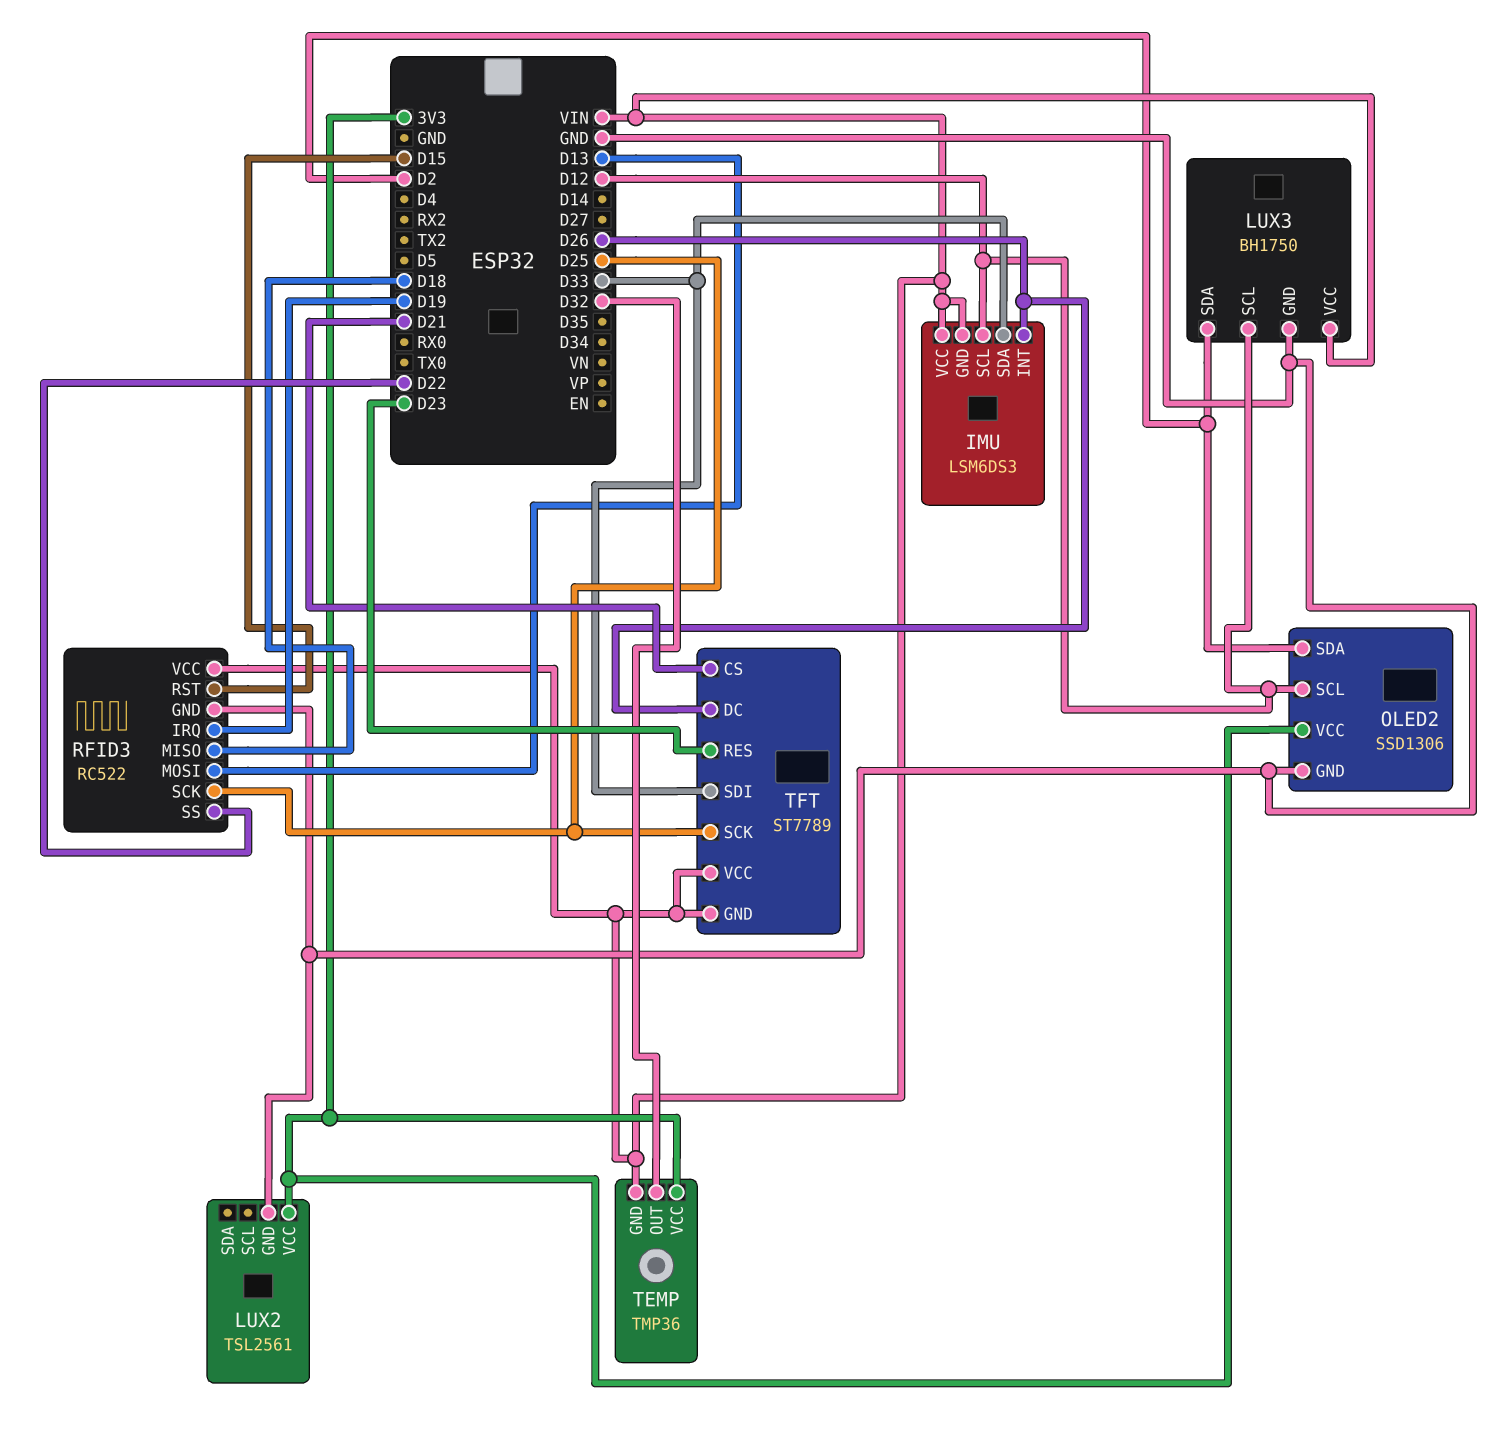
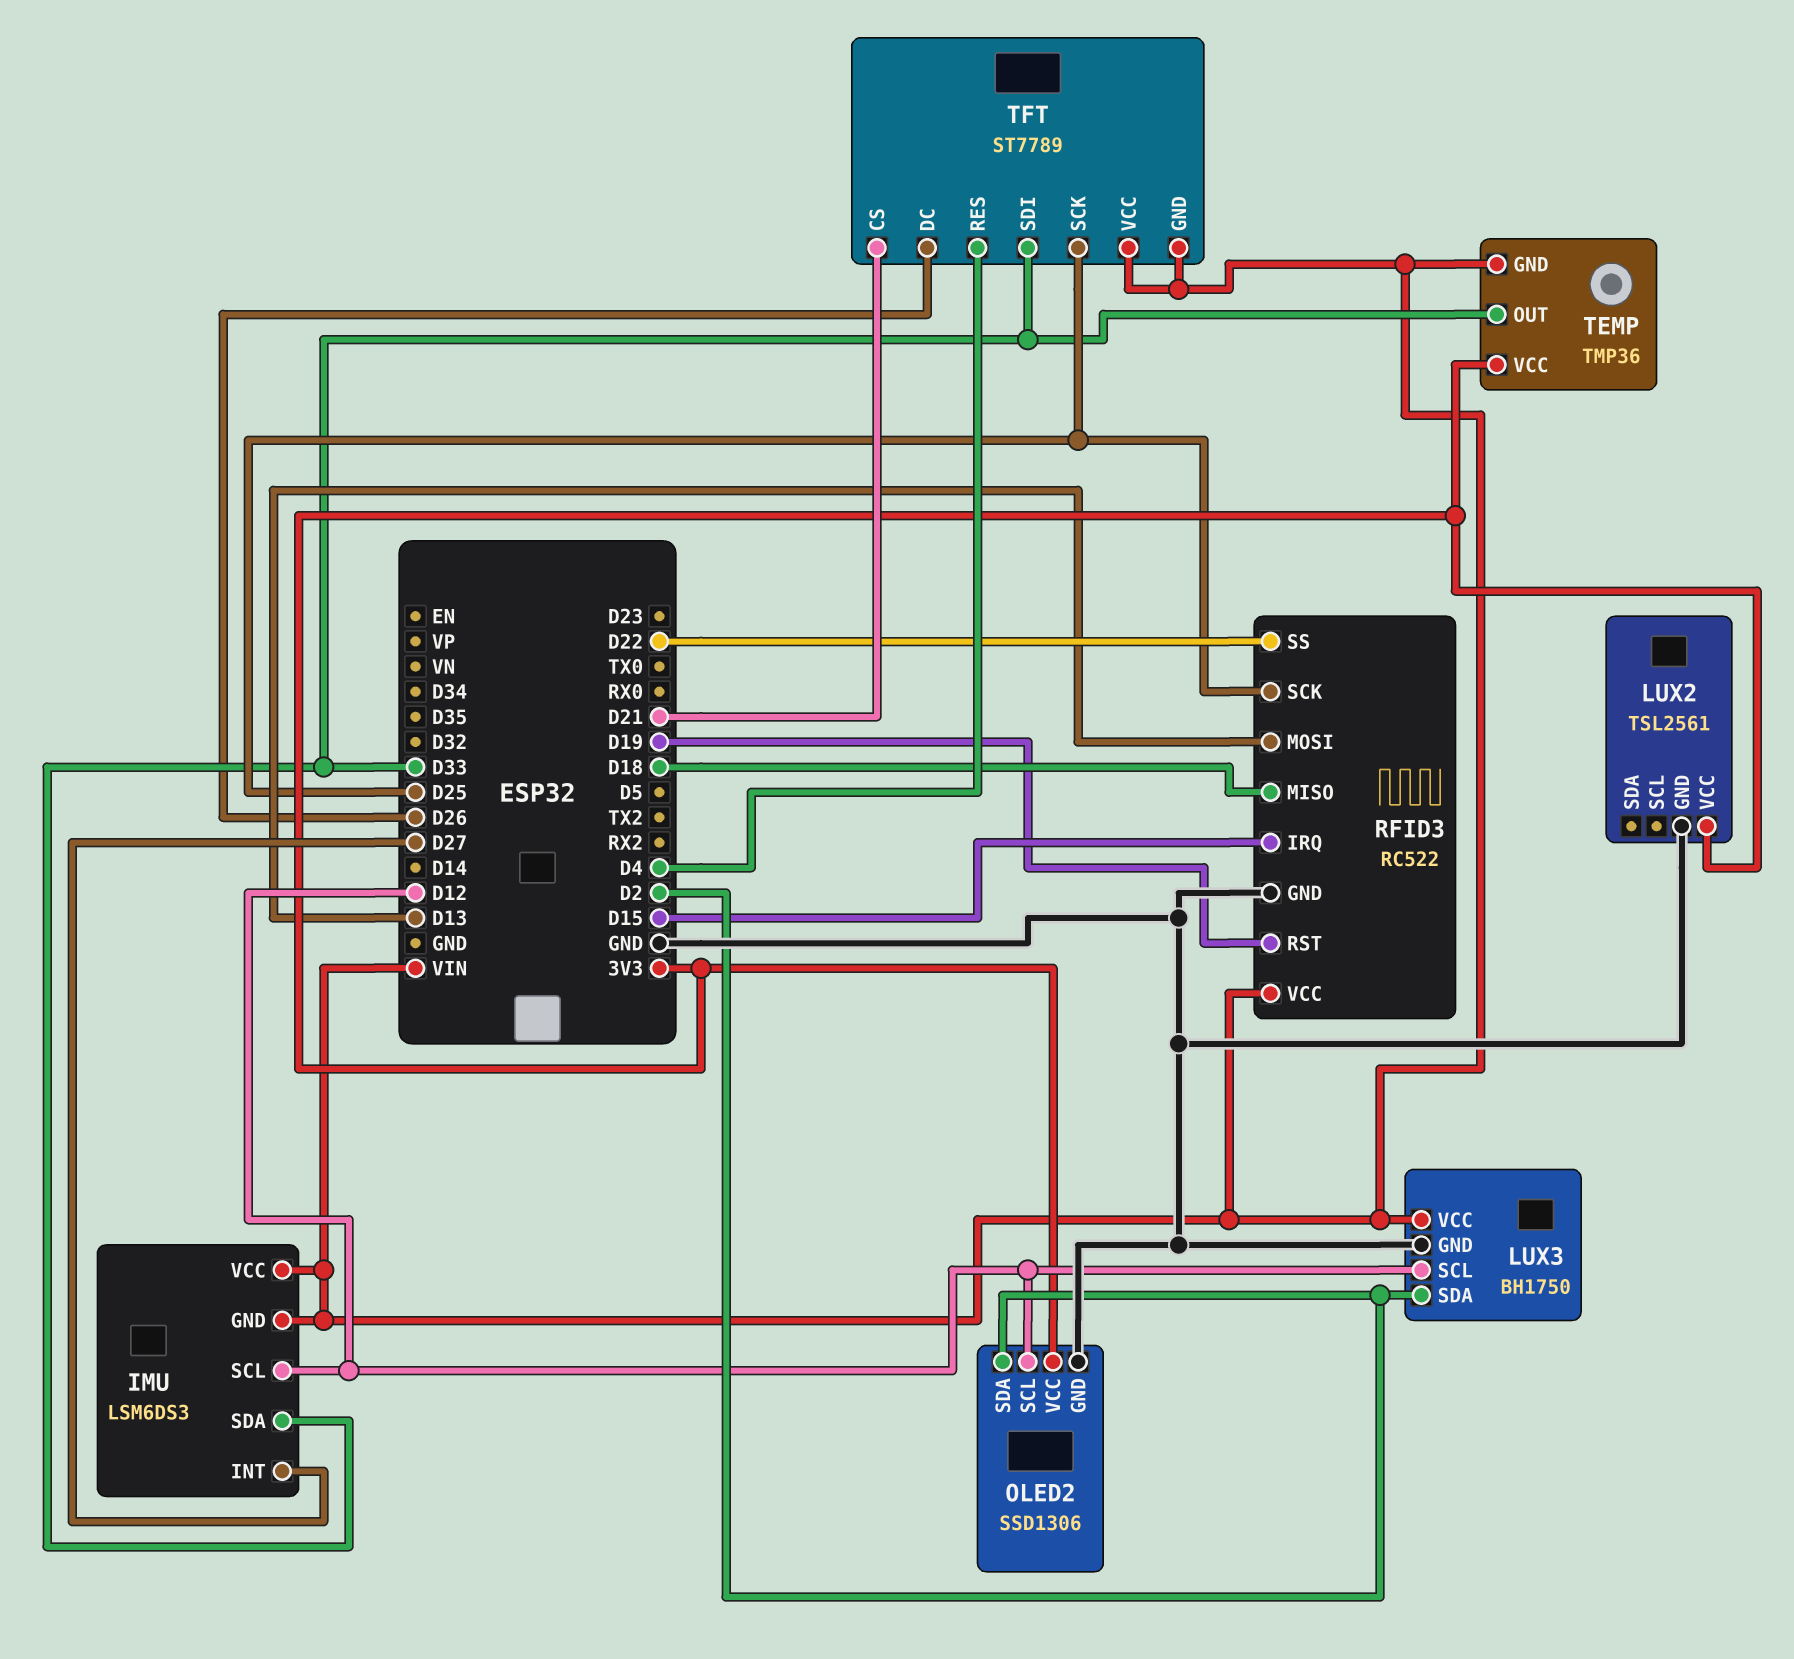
IMU pin INT: D26 -> D27
RFID3 pin IRQ: D19 -> D15
RFID3 pin RST: D15 -> D19
TEMP pin OUT: D32 -> D33
TFT pin RES: D23 -> D4

